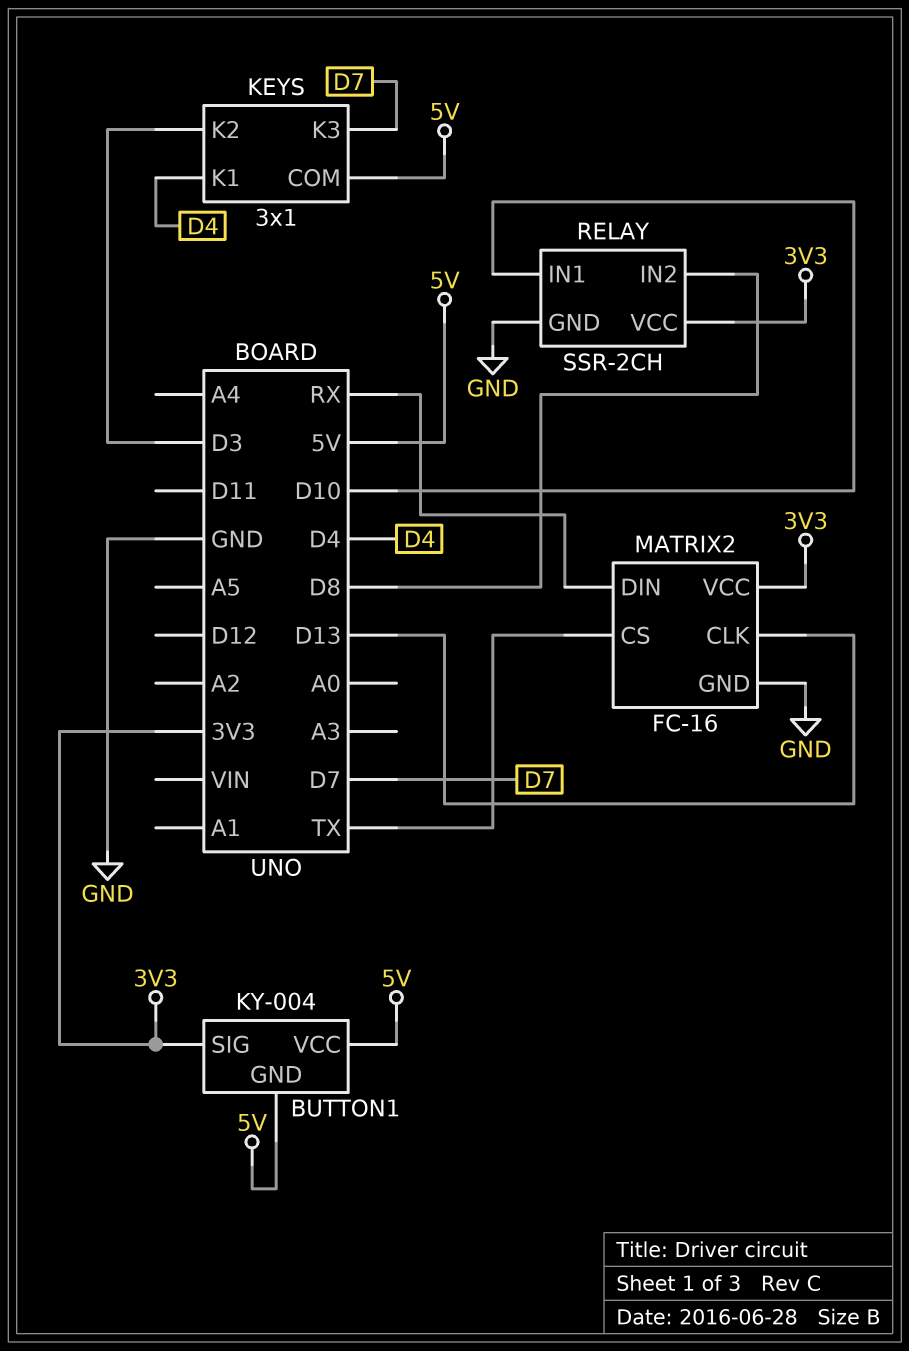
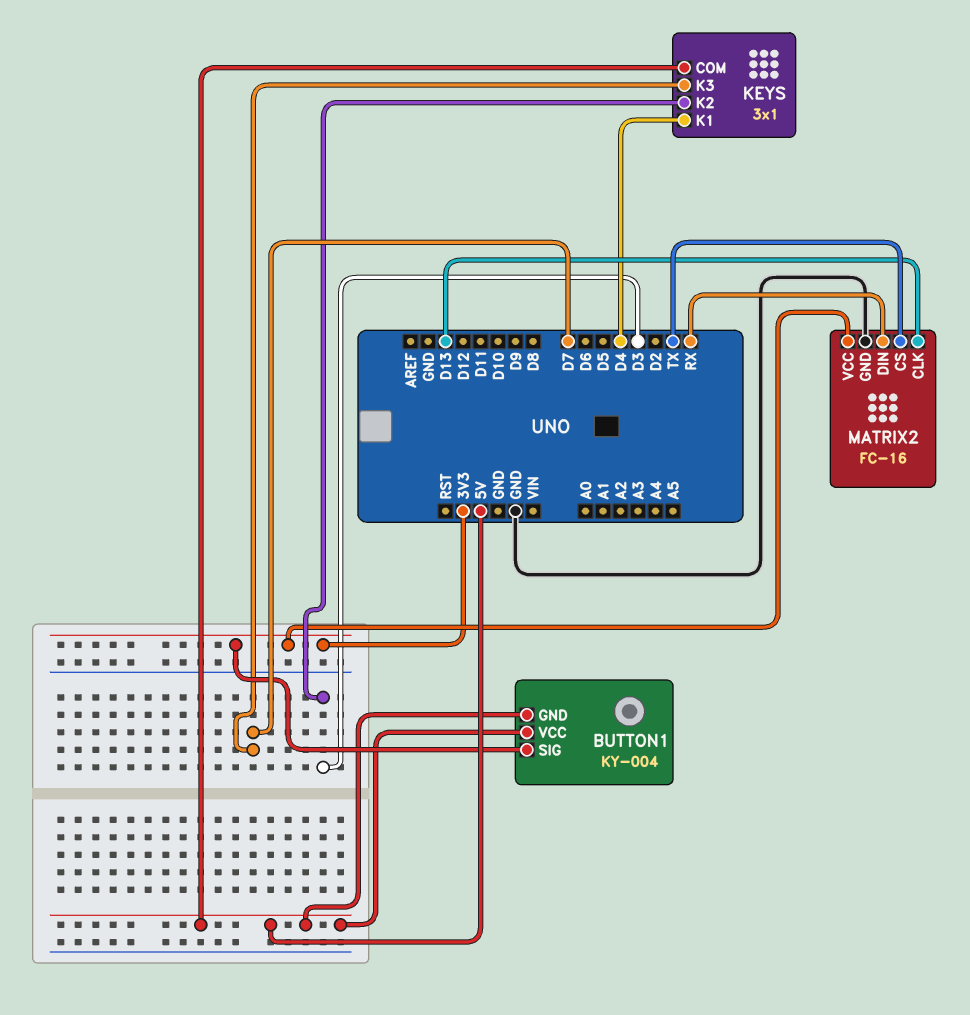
RELAY: SSR-2CH -> none
RELAY pin GND: GND -> none
RELAY pin IN1: D10 -> none
RELAY pin IN2: D8 -> none
RELAY pin VCC: 3V3 -> none

